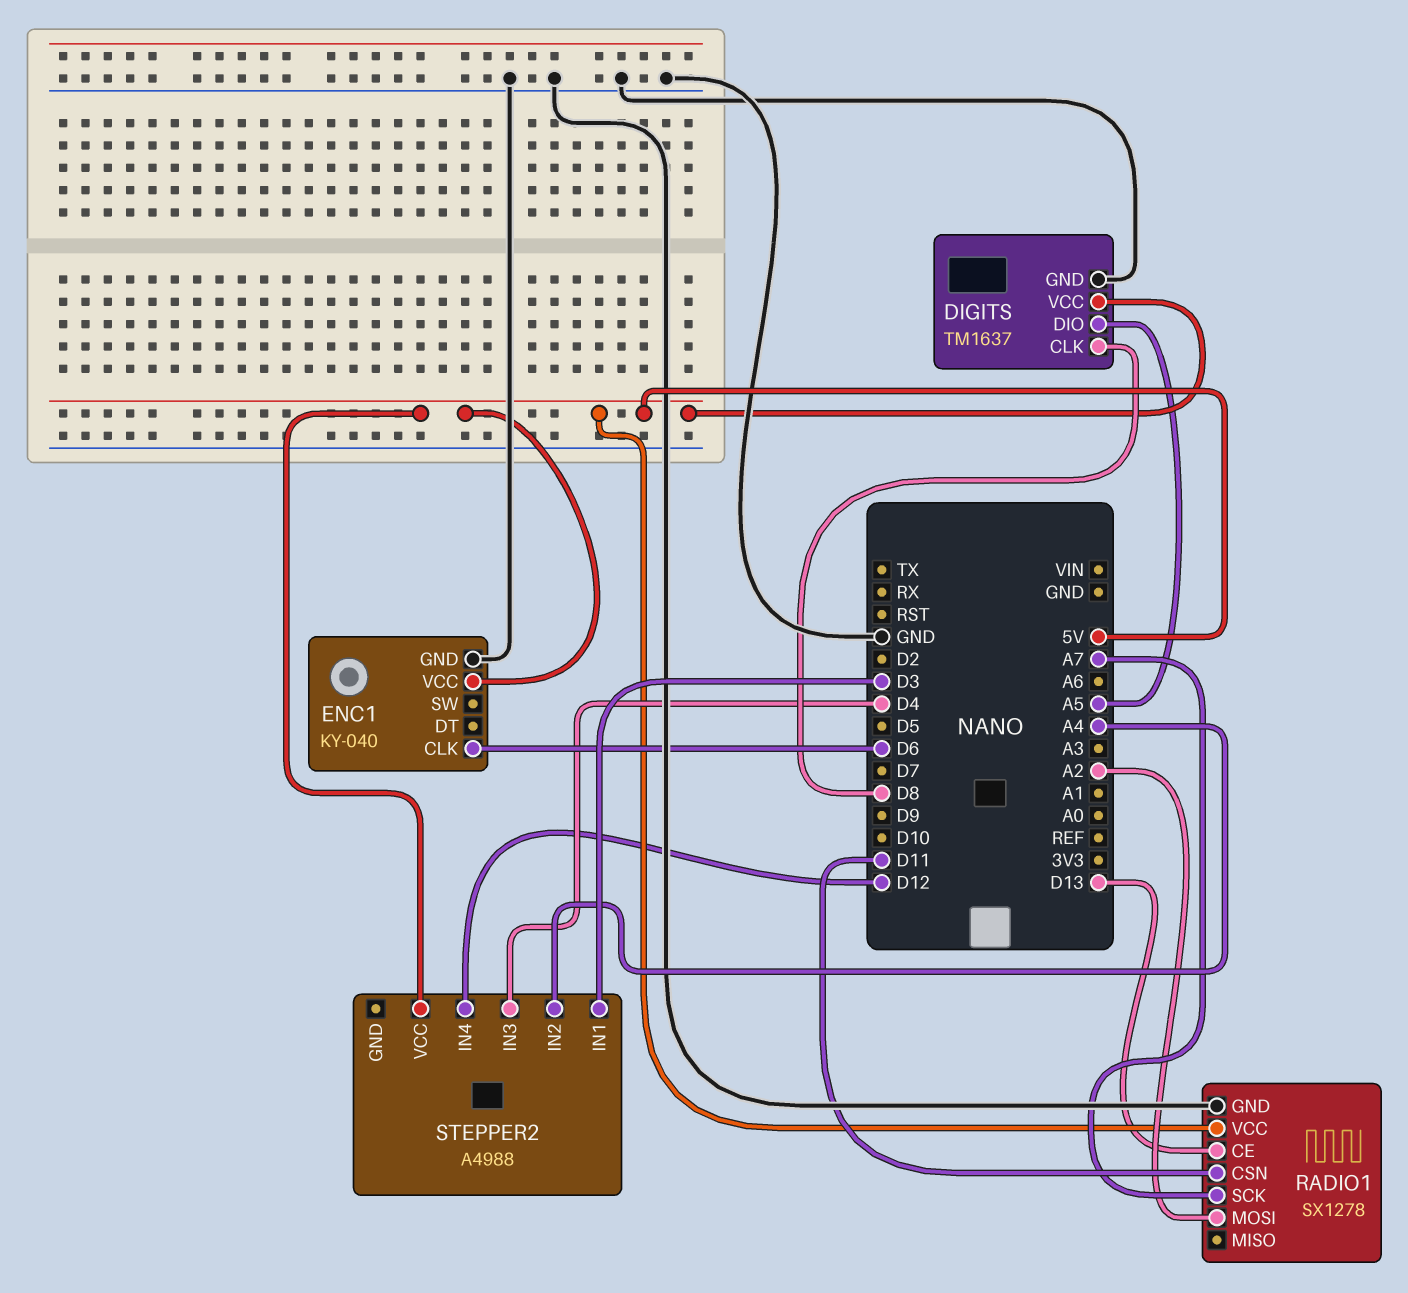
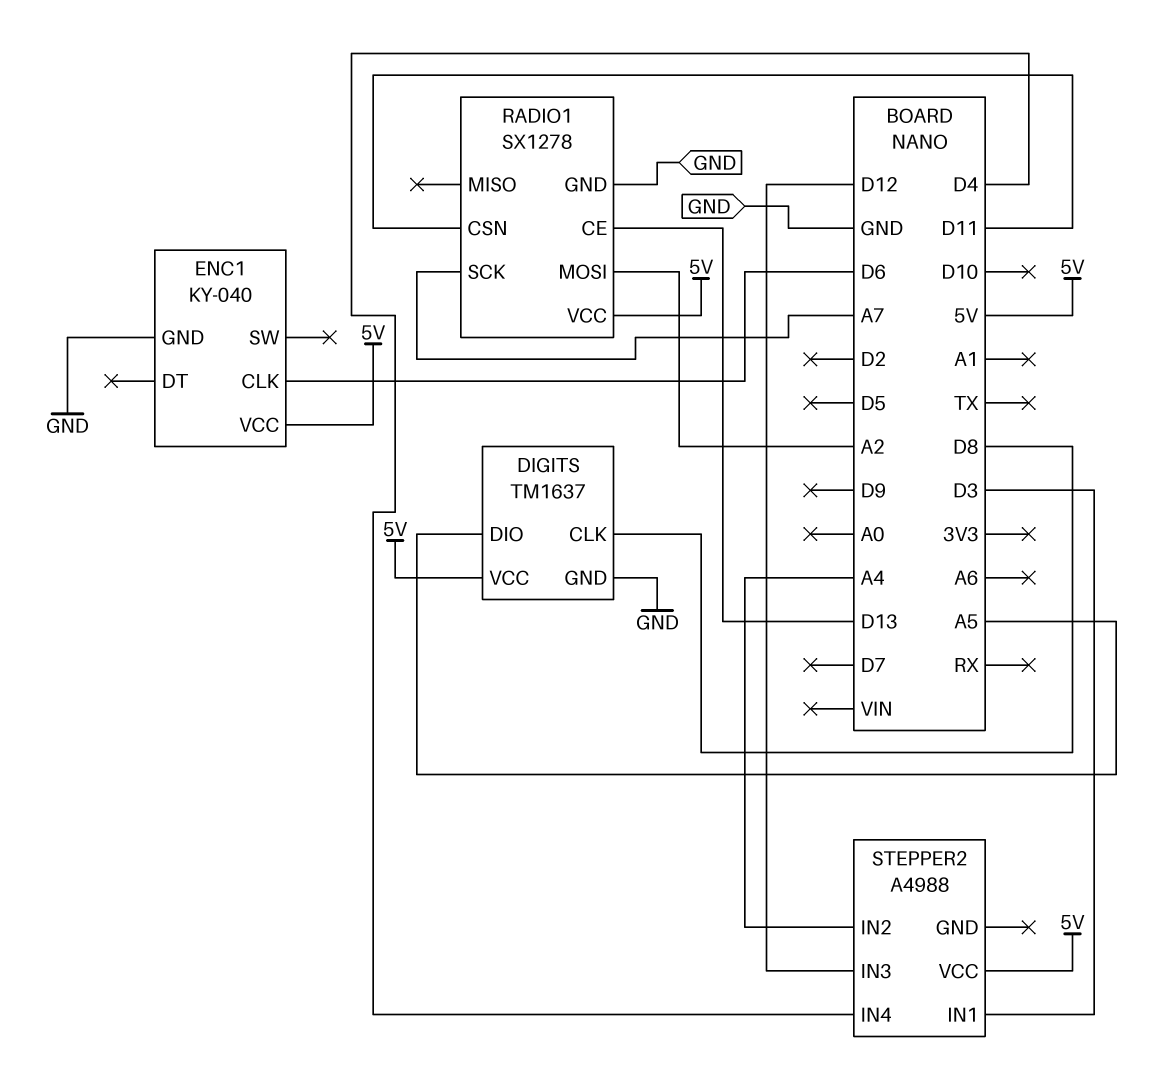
STEPPER2 pin IN3: D4 -> D12
STEPPER2 pin IN4: D12 -> D4

